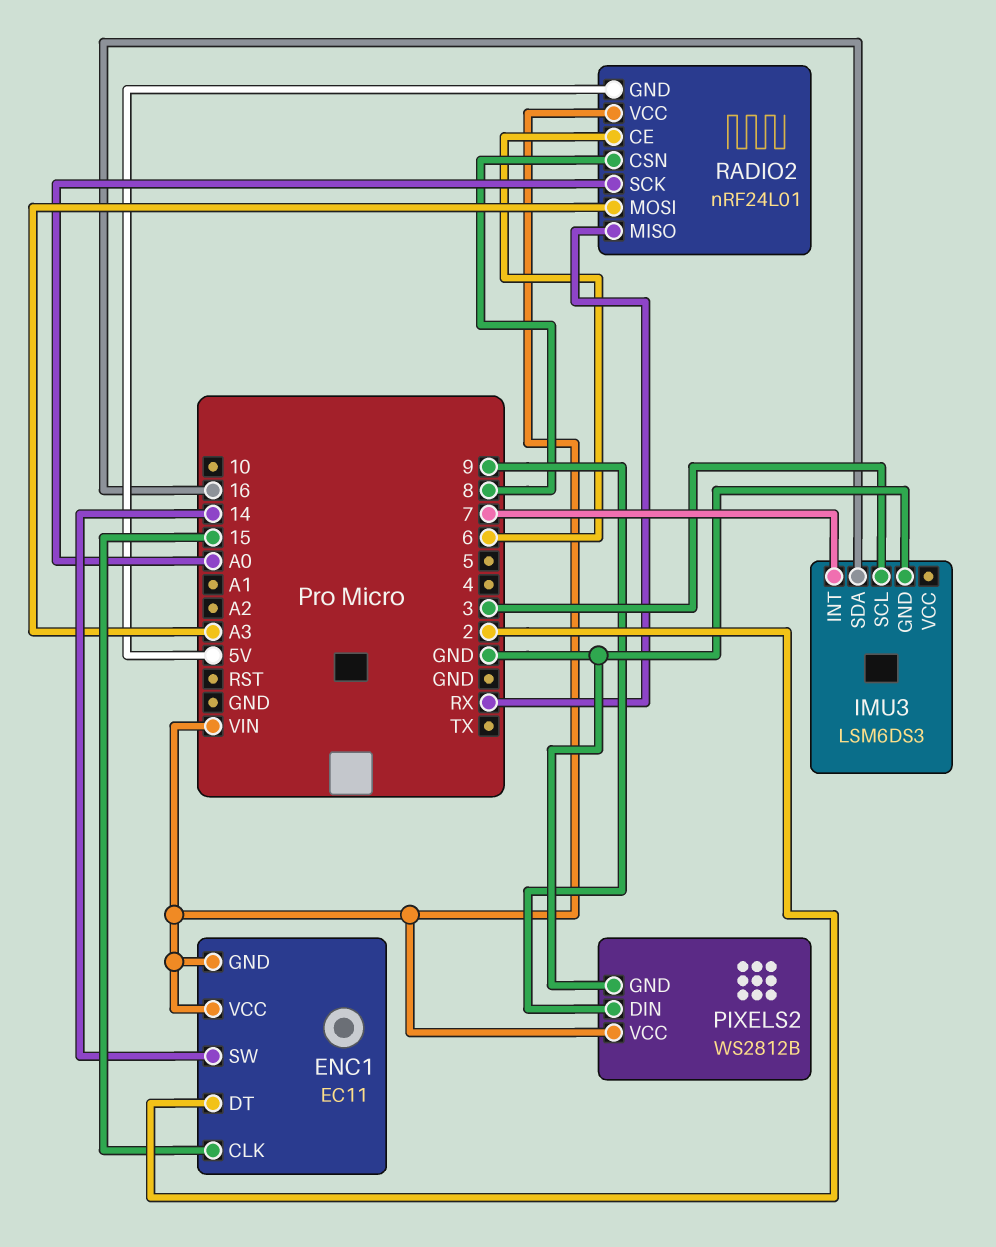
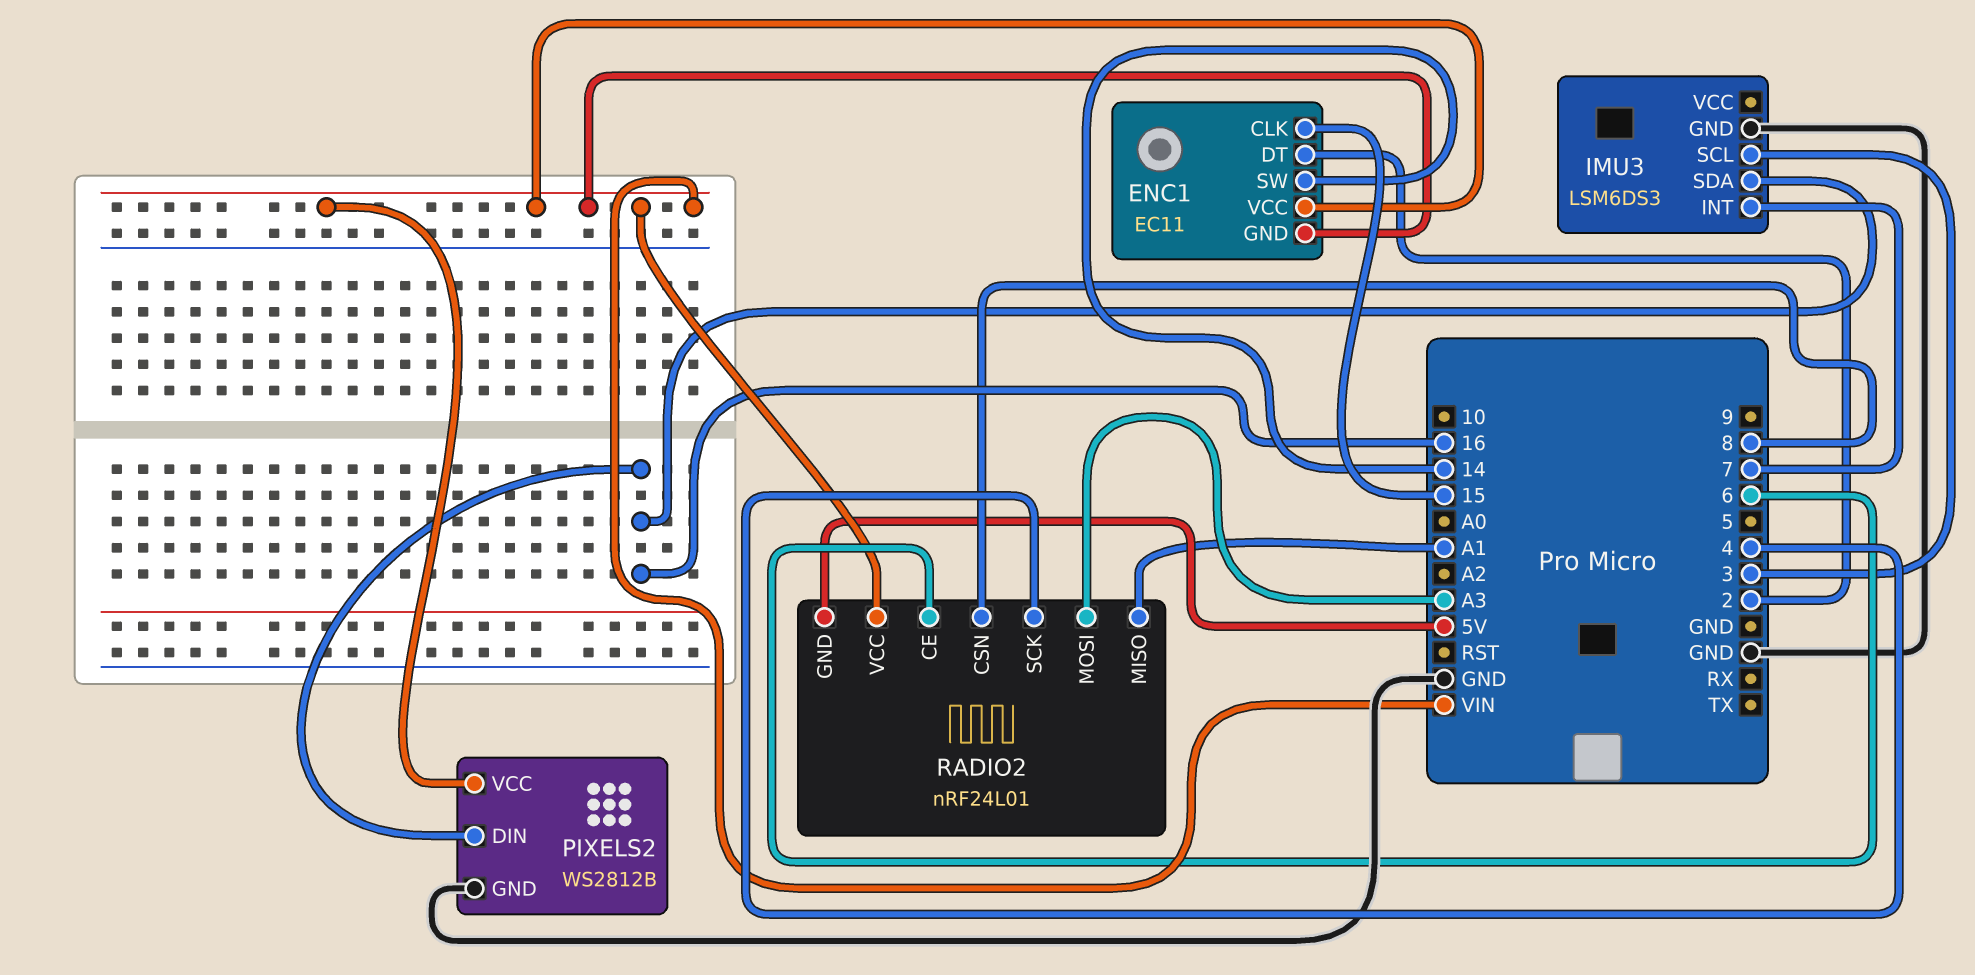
PIXELS2 pin DIN: 9 -> 16
RADIO2 pin MISO: RX -> A1
RADIO2 pin SCK: A0 -> 4

